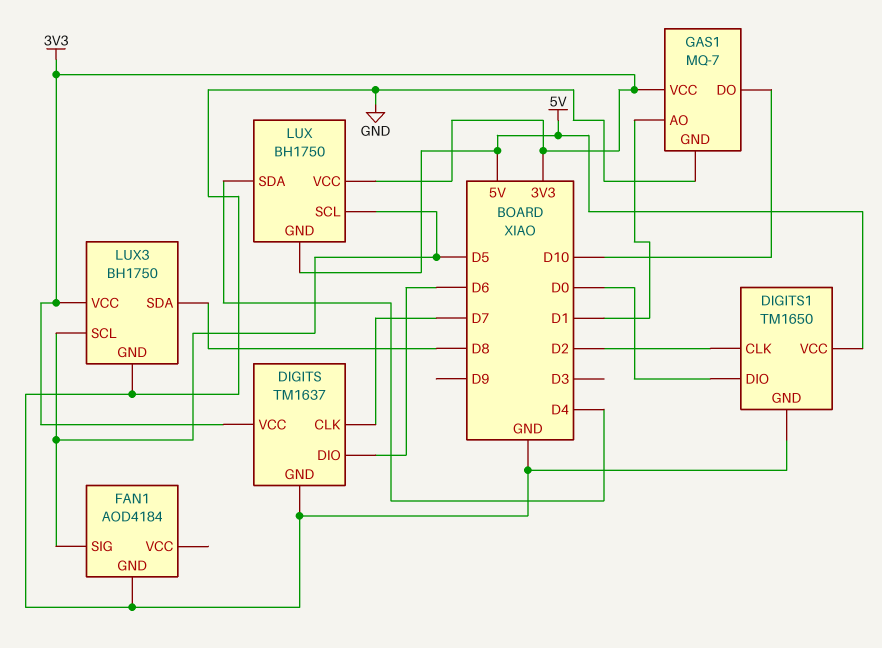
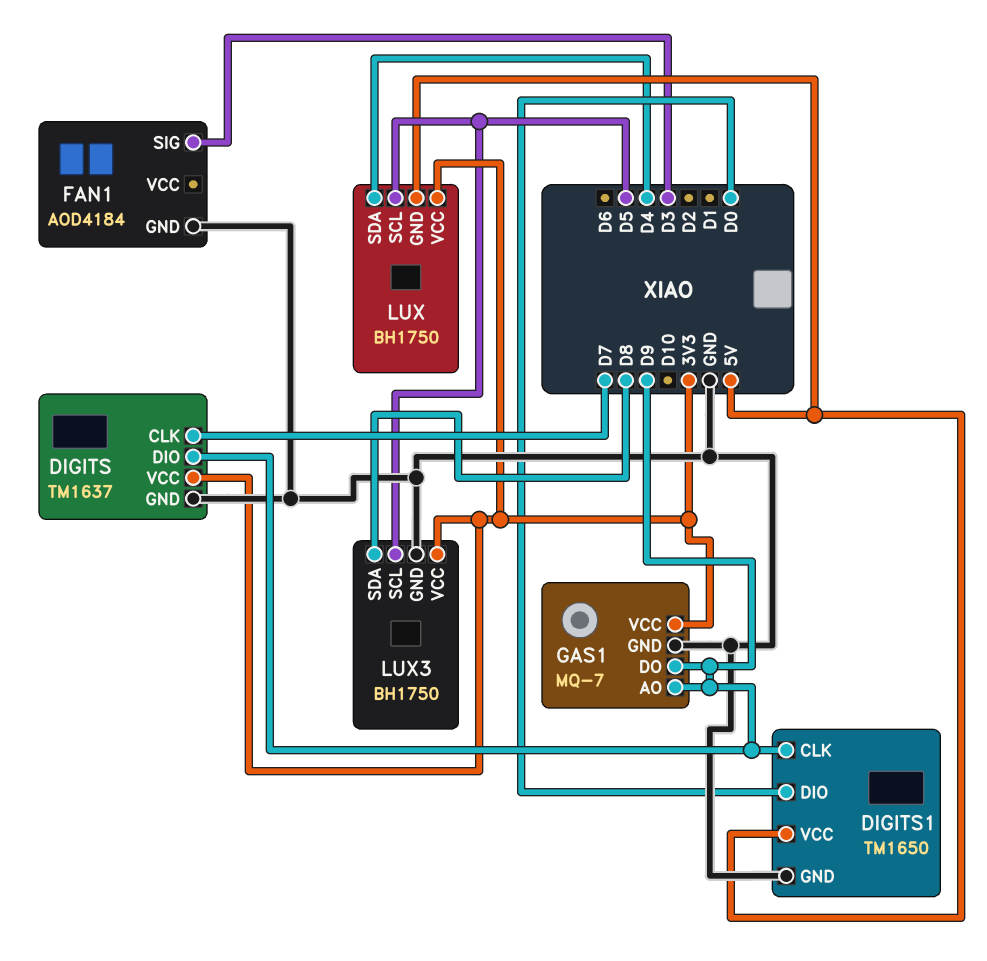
DIGITS pin DIO: D6 -> D9
DIGITS1 pin CLK: D2 -> D9
FAN1 pin SIG: D5 -> D3
GAS1 pin AO: D1 -> D9
GAS1 pin DO: D10 -> D9

